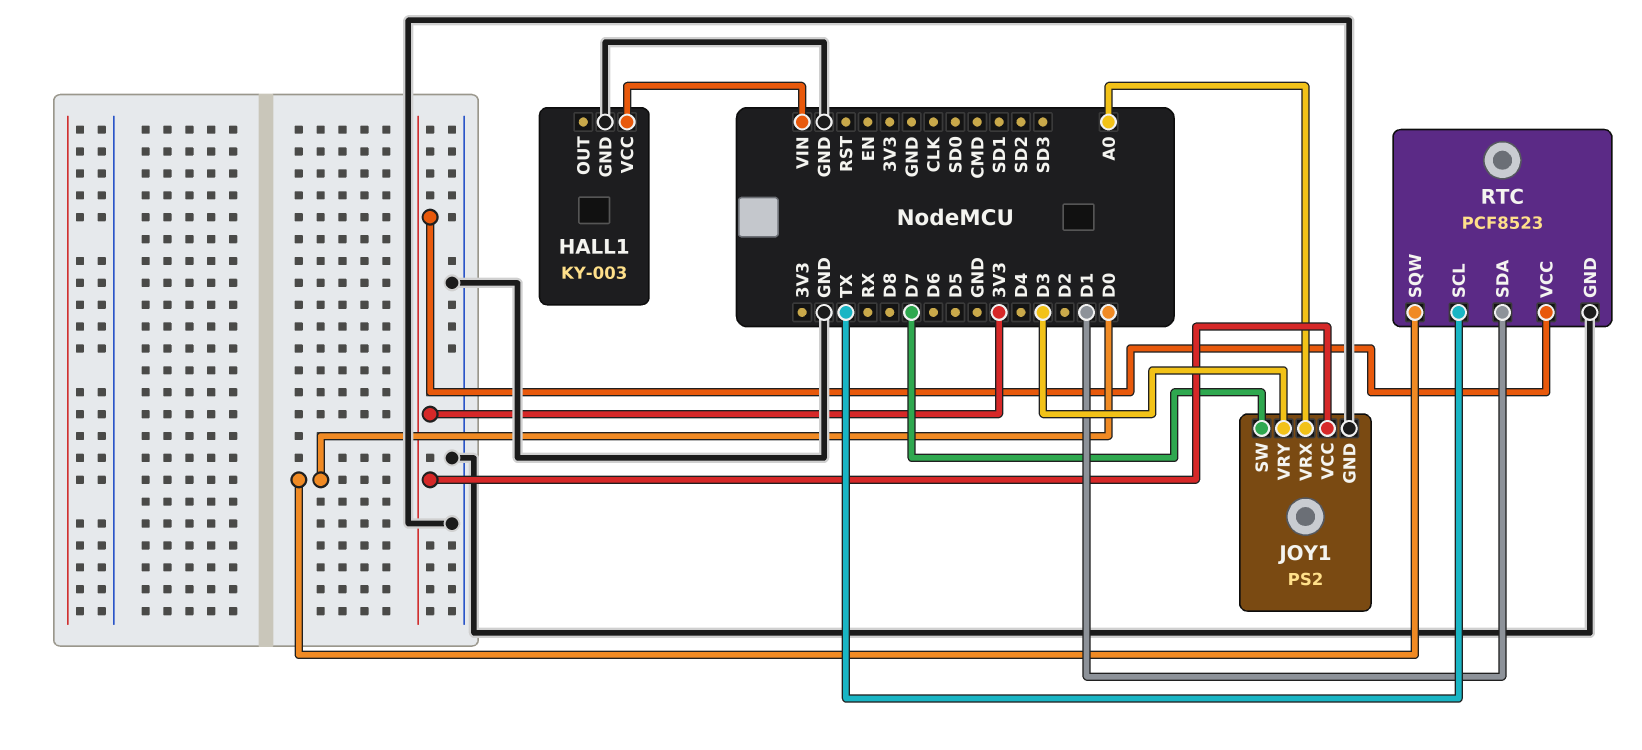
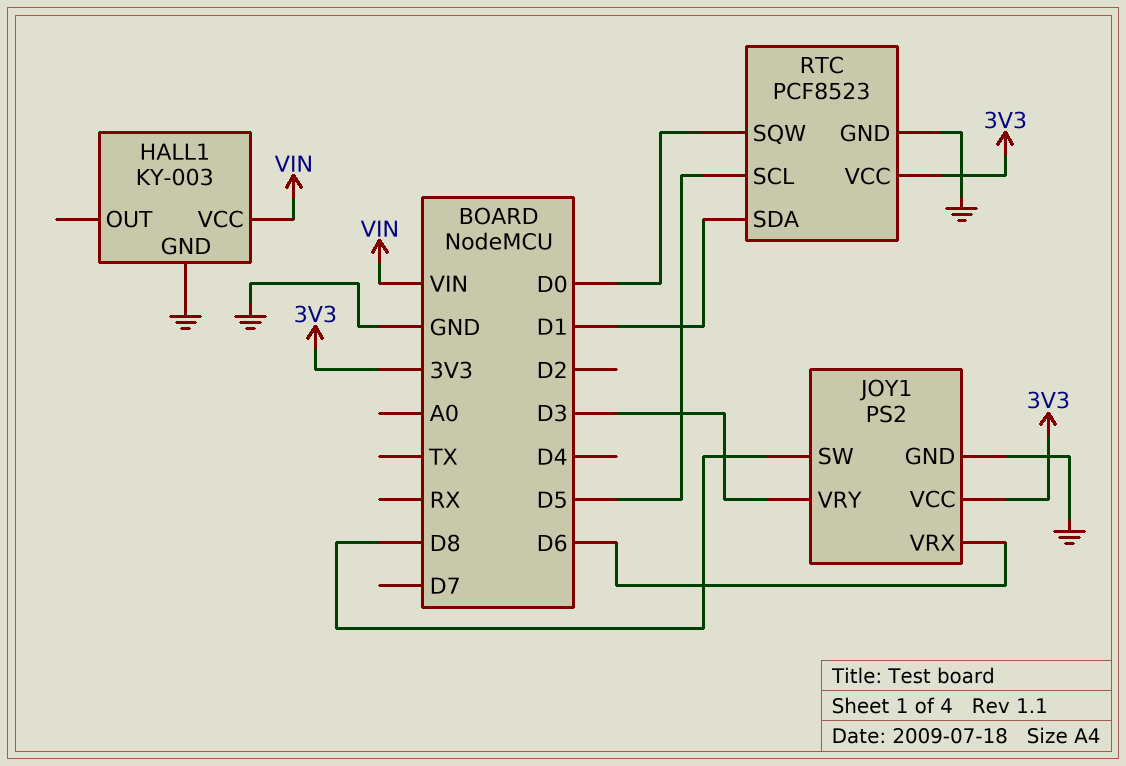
JOY1 pin SW: D7 -> D8
JOY1 pin VRX: A0 -> D6
RTC pin SCL: TX -> D5

